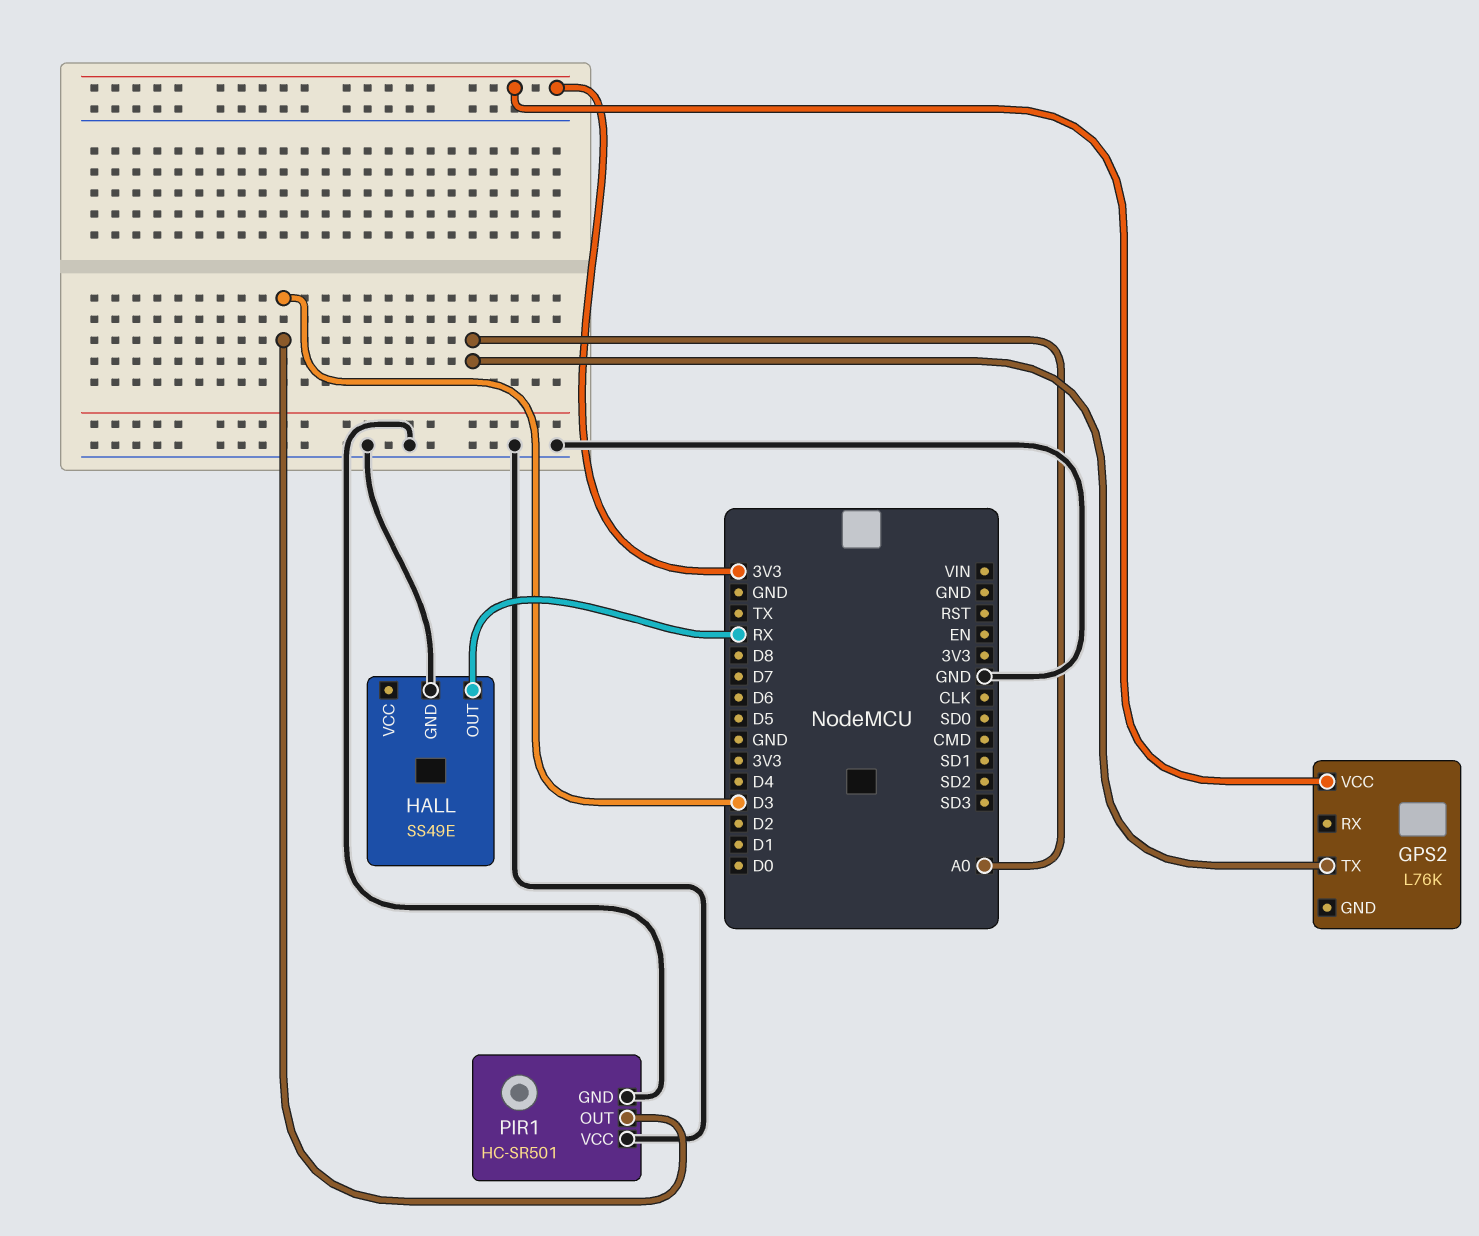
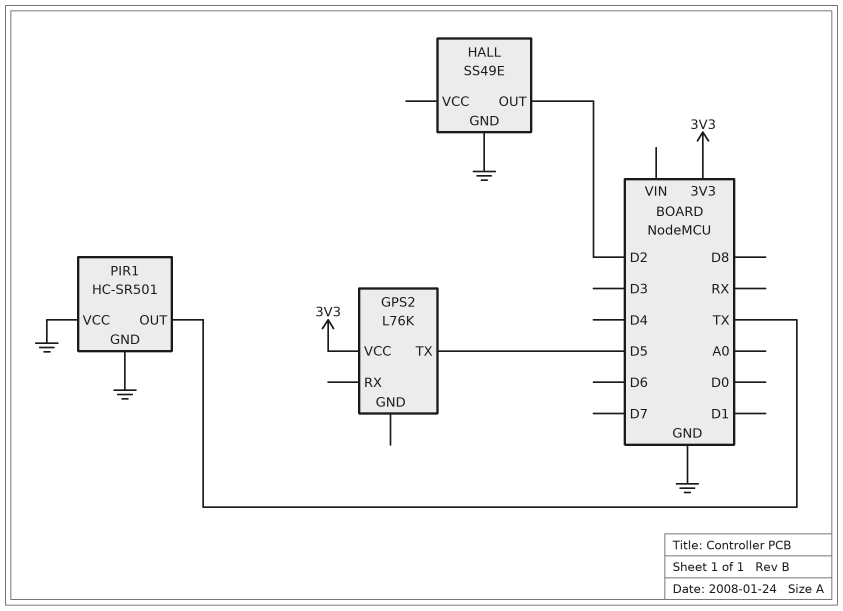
GPS2 pin TX: A0 -> D5
HALL pin OUT: RX -> D2
PIR1 pin OUT: D3 -> TX

